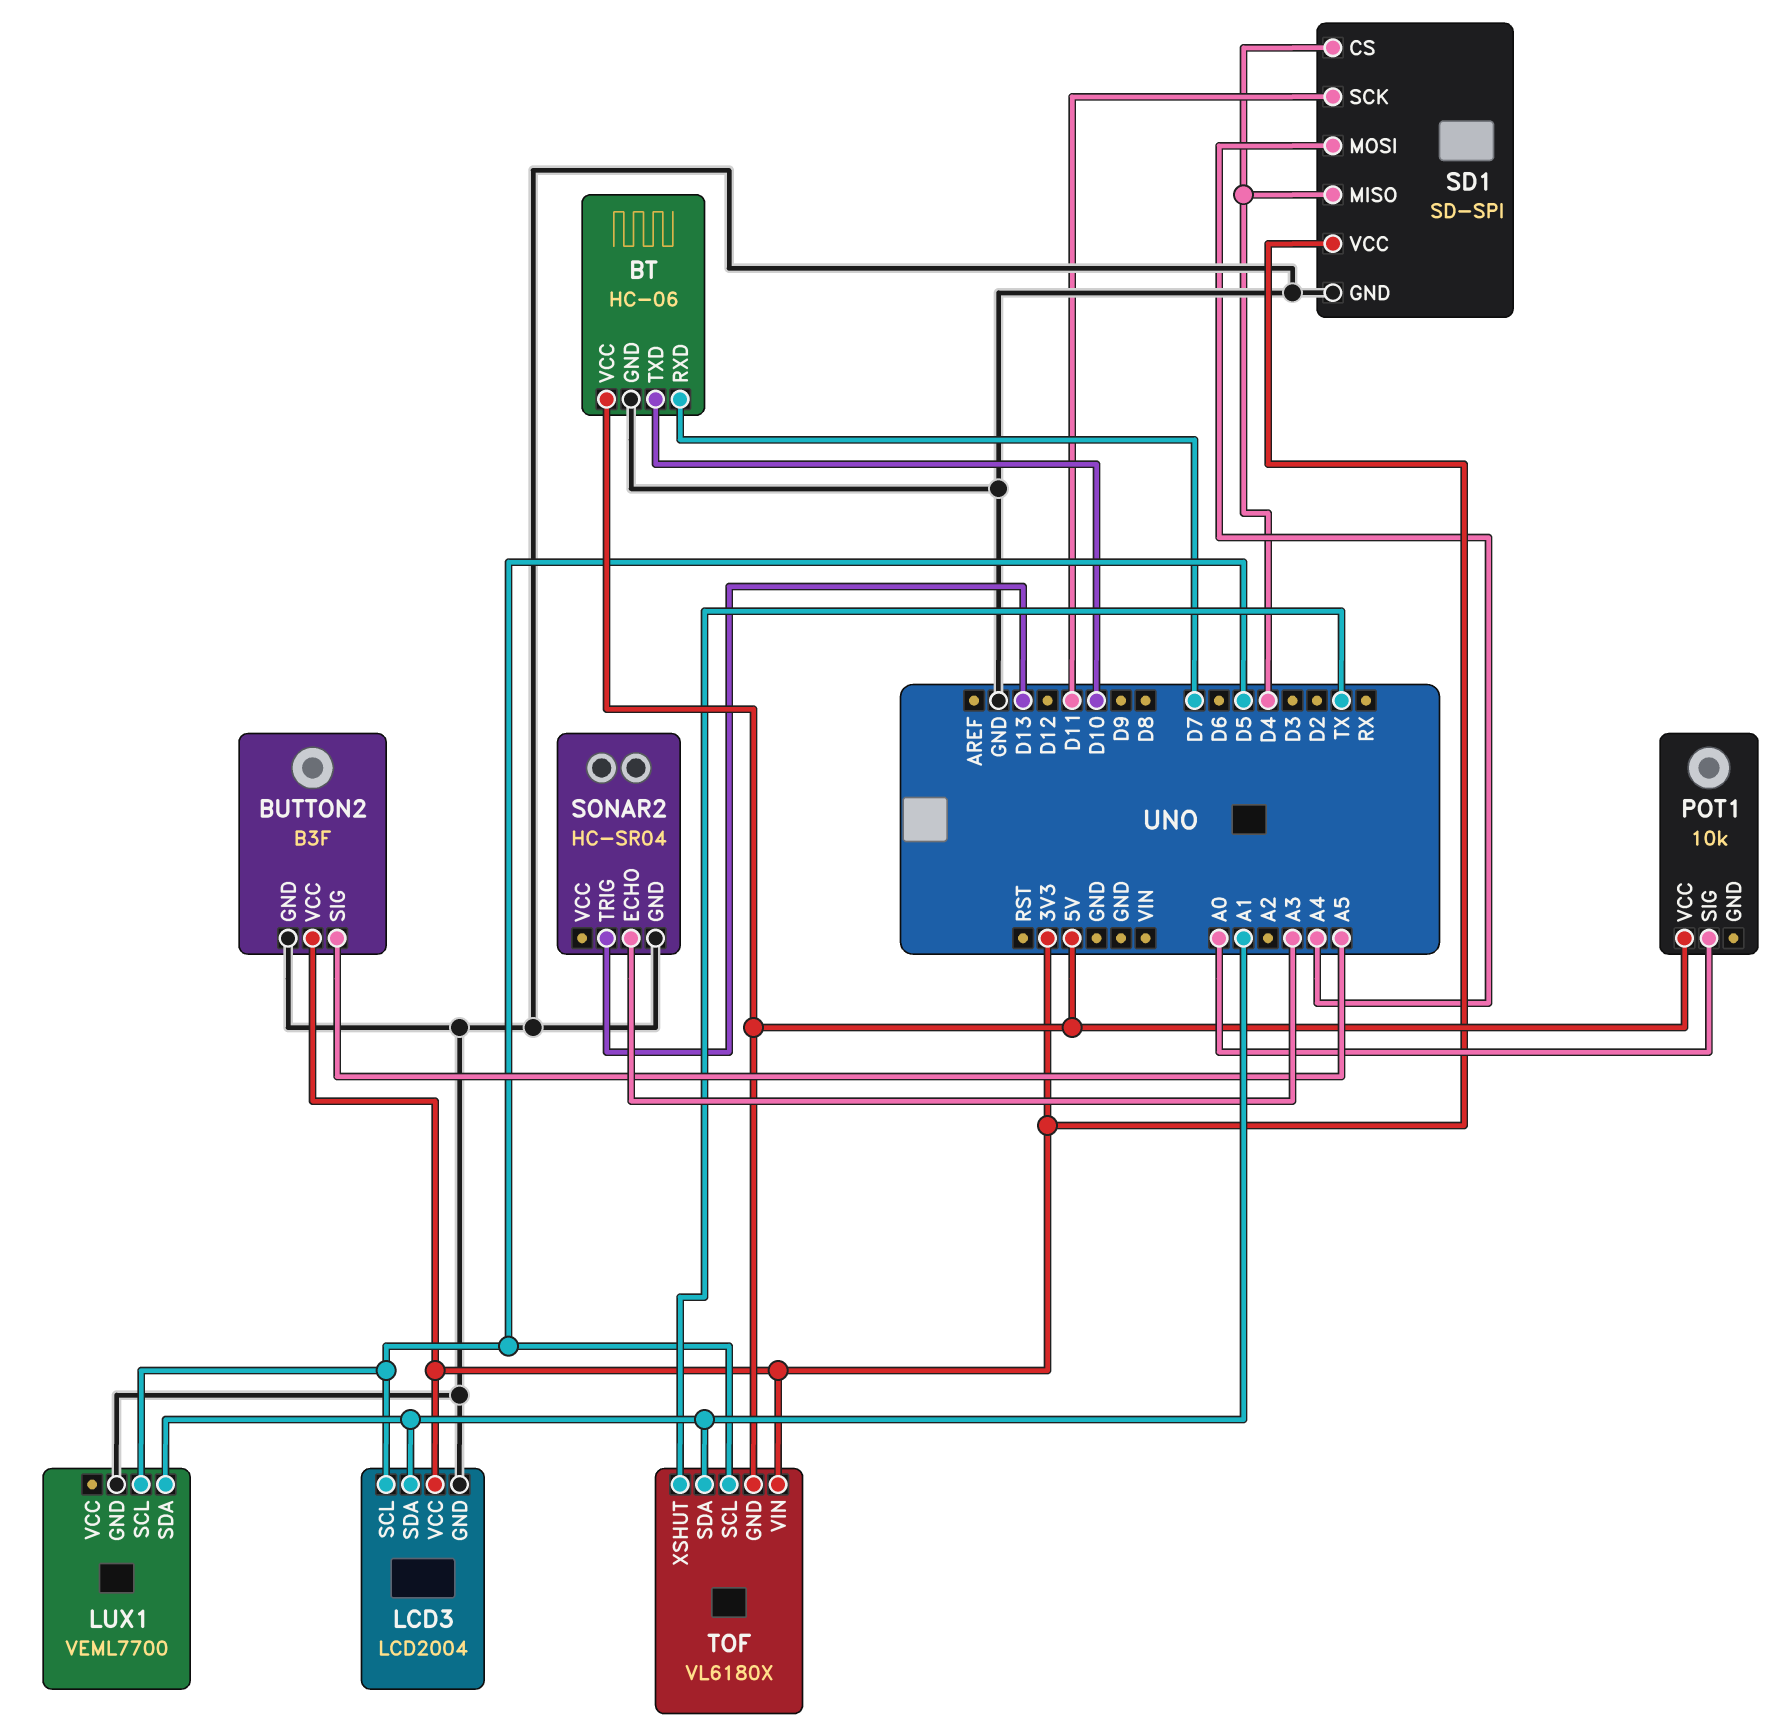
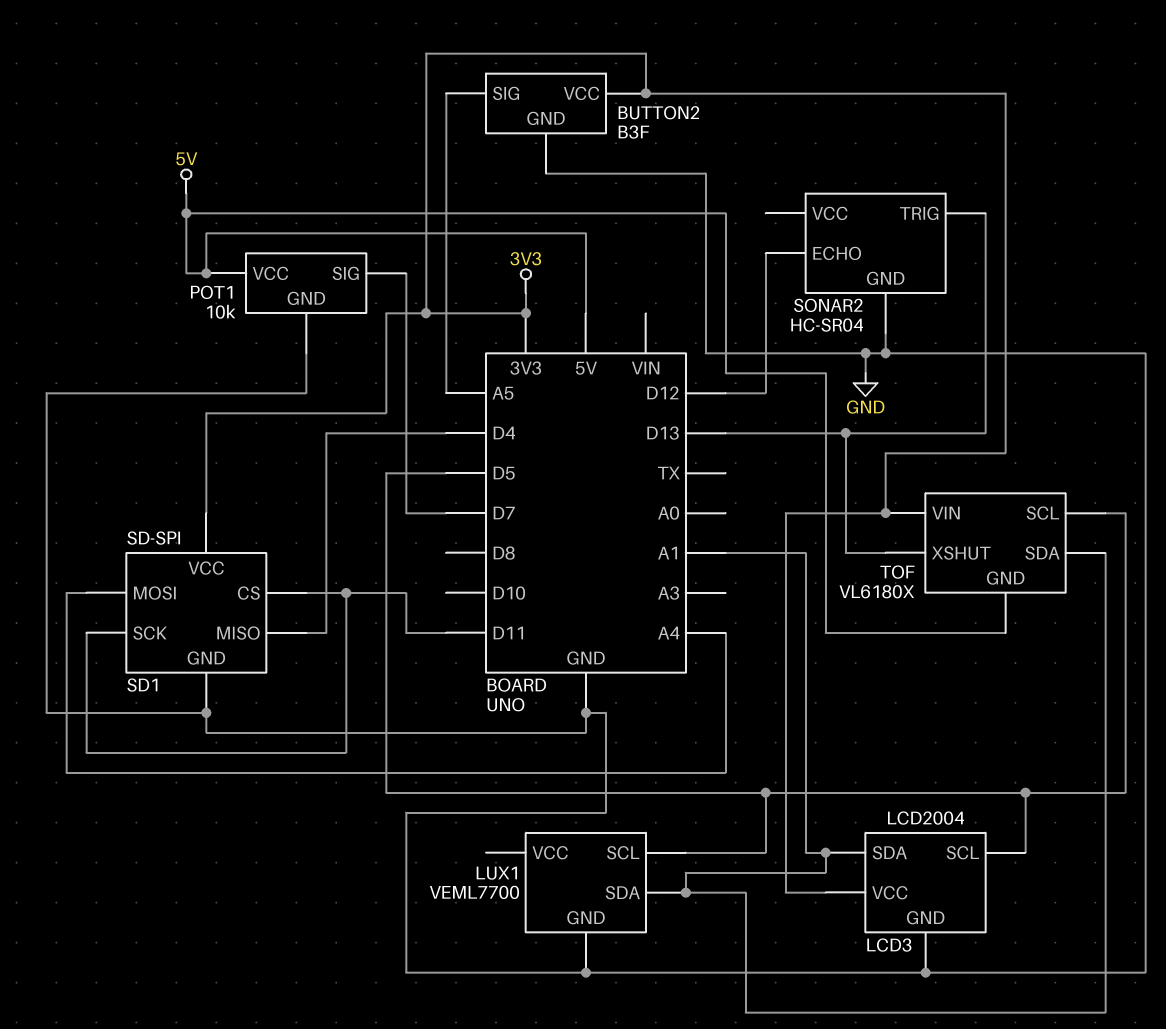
BT: HC-06 -> none
BT pin GND: GND -> none
BT pin RXD: D7 -> none
BT pin TXD: D10 -> none
BT pin VCC: 5V -> none
POT1 pin GND: none -> GND
POT1 pin SIG: A0 -> D7
SD1 pin CS: D4 -> D11
SONAR2 pin ECHO: A3 -> D12
TOF pin XSHUT: TX -> D13

